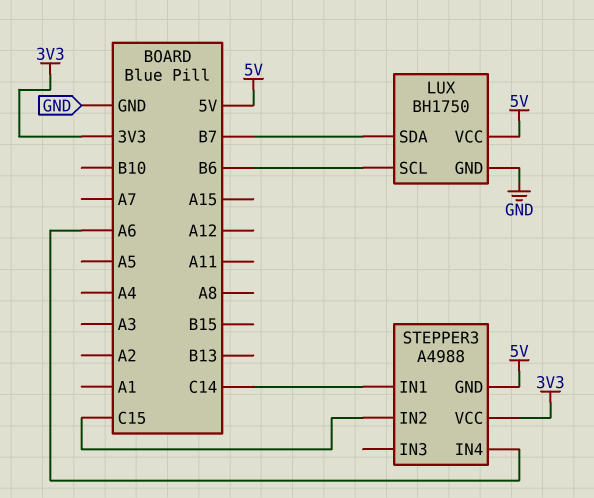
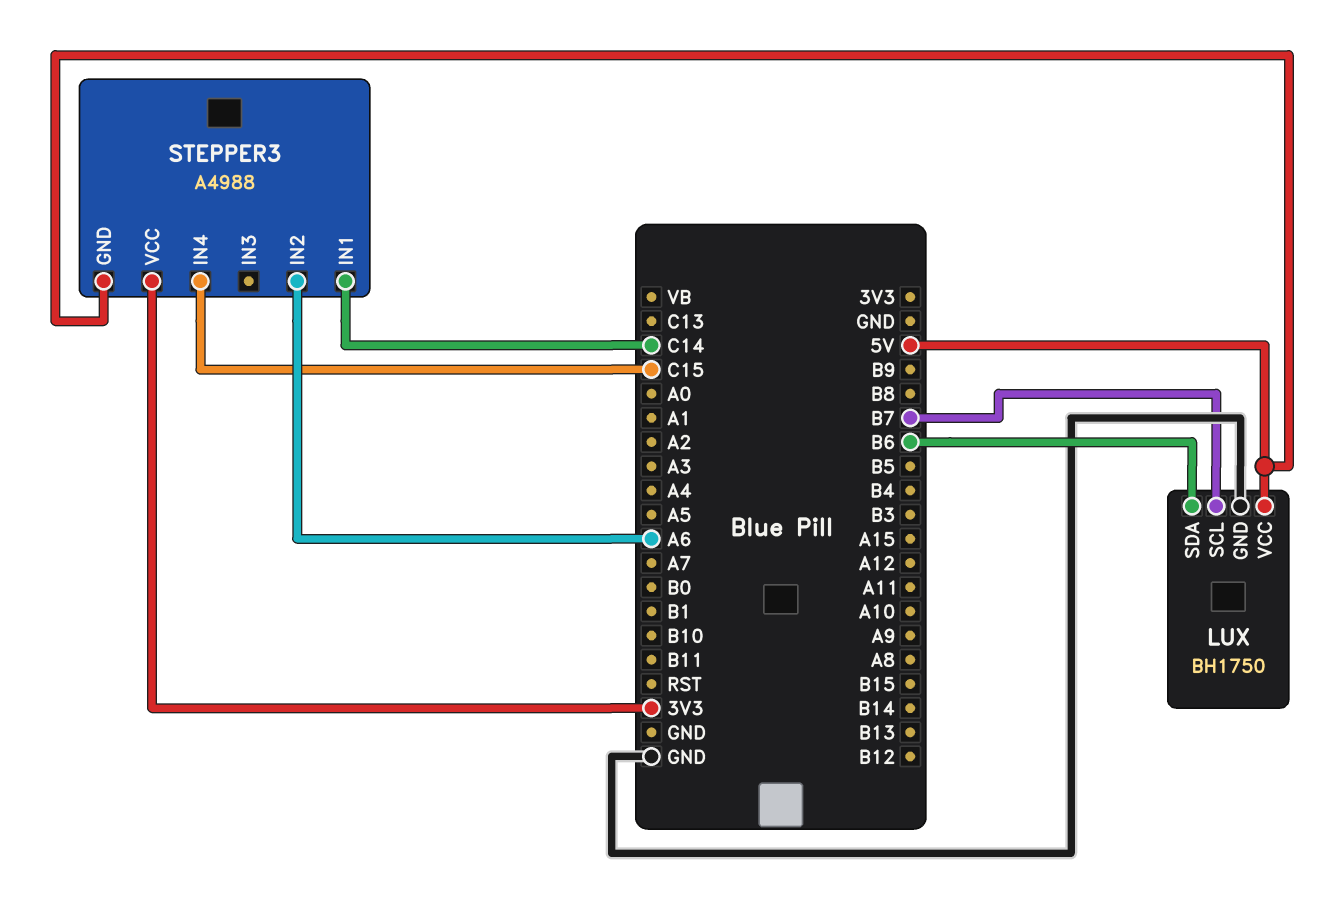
LUX pin SCL: B6 -> B7
LUX pin SDA: B7 -> B6
STEPPER3 pin IN2: C15 -> A6
STEPPER3 pin IN4: A6 -> C15

